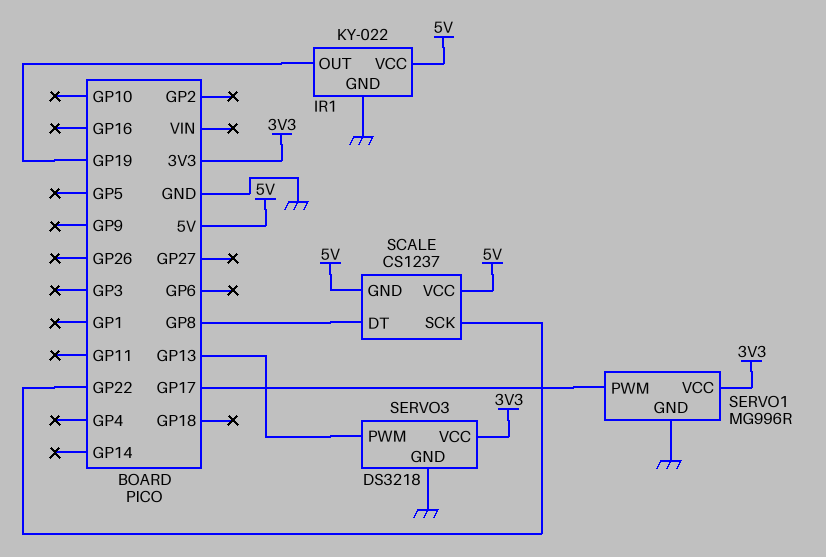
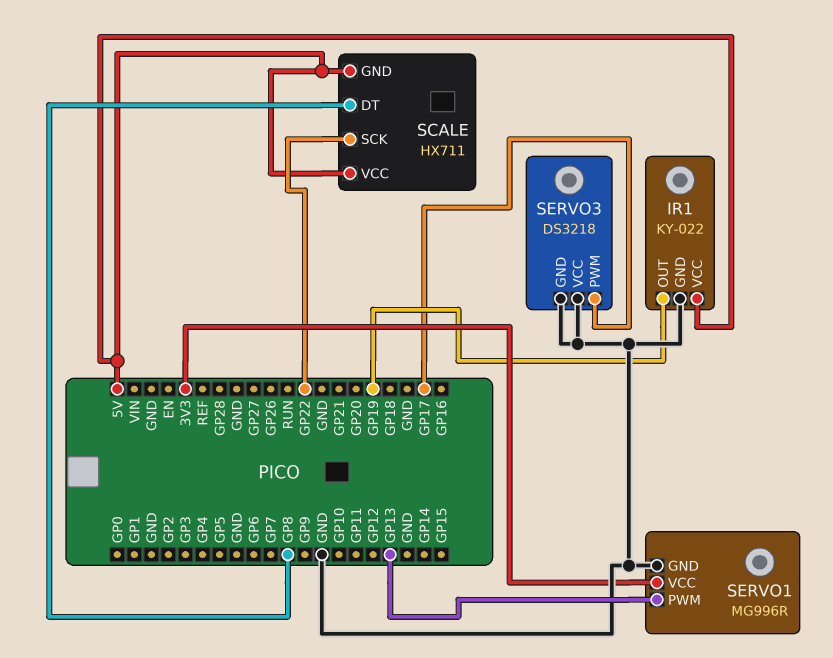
SCALE: CS1237 -> HX711
SERVO1 pin PWM: GP17 -> GP13
SERVO3 pin PWM: GP13 -> GP17
SERVO3 pin VCC: 3V3 -> GND

